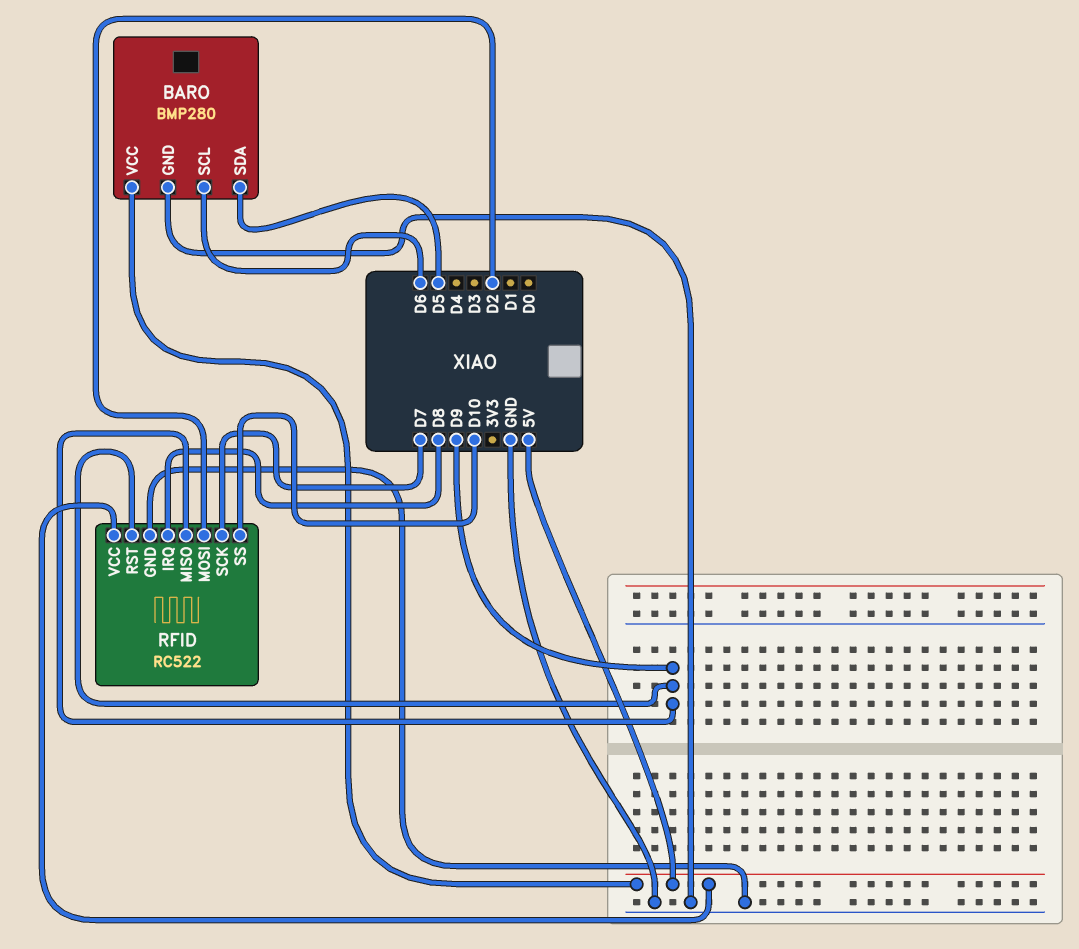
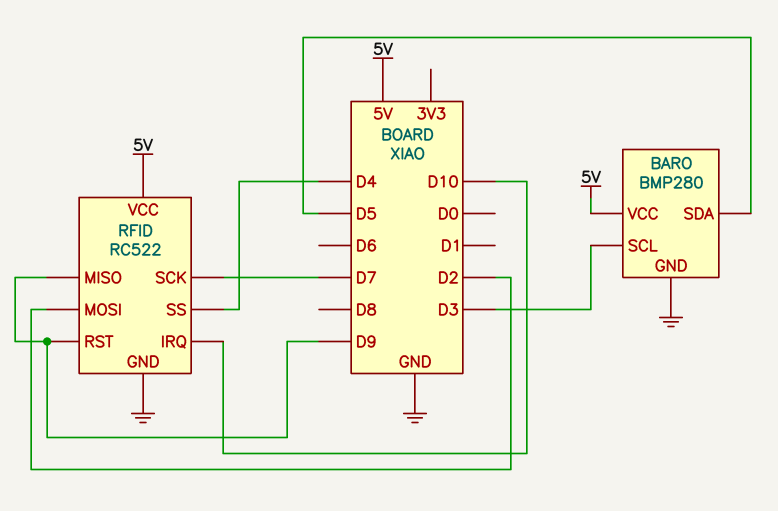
BARO pin SCL: D6 -> D3
RFID pin IRQ: D8 -> D10
RFID pin SS: D10 -> D4

